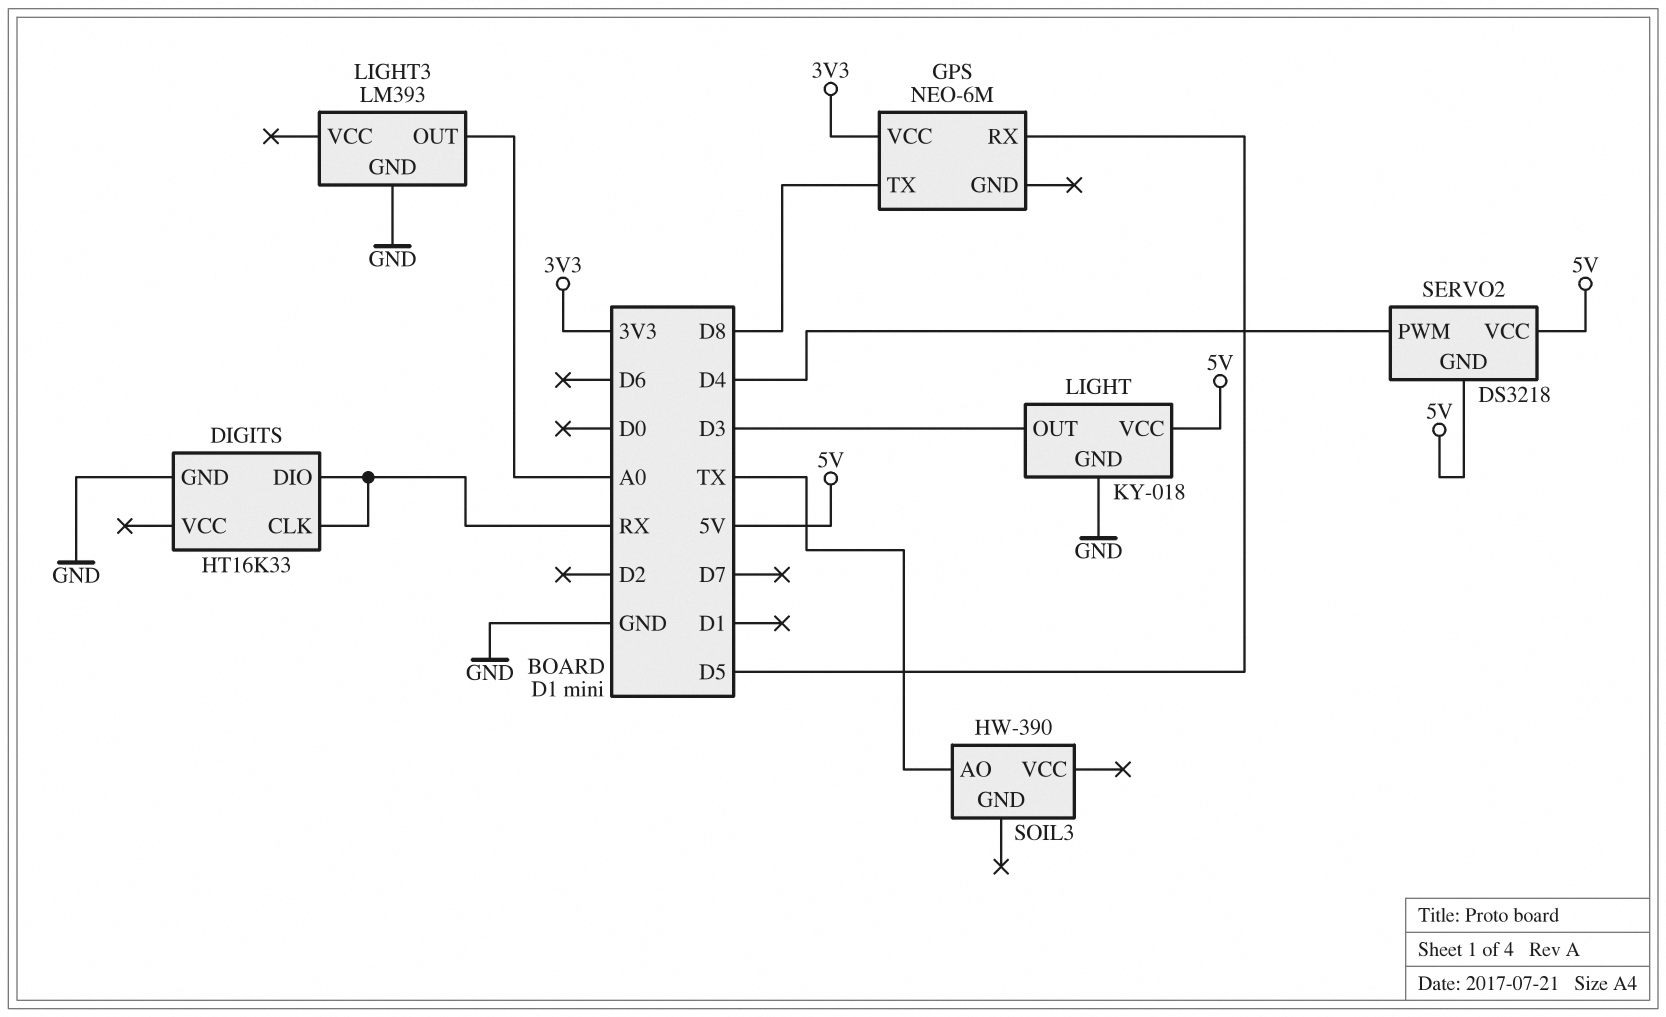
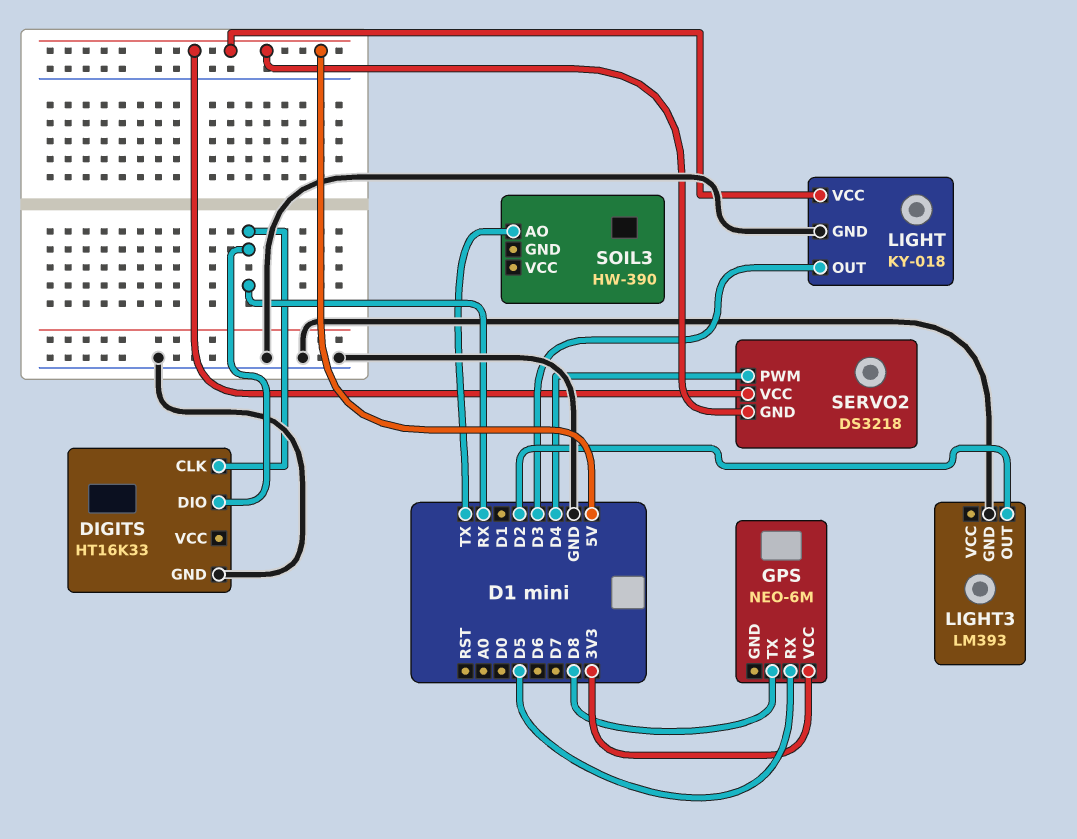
LIGHT3 pin OUT: A0 -> D2

